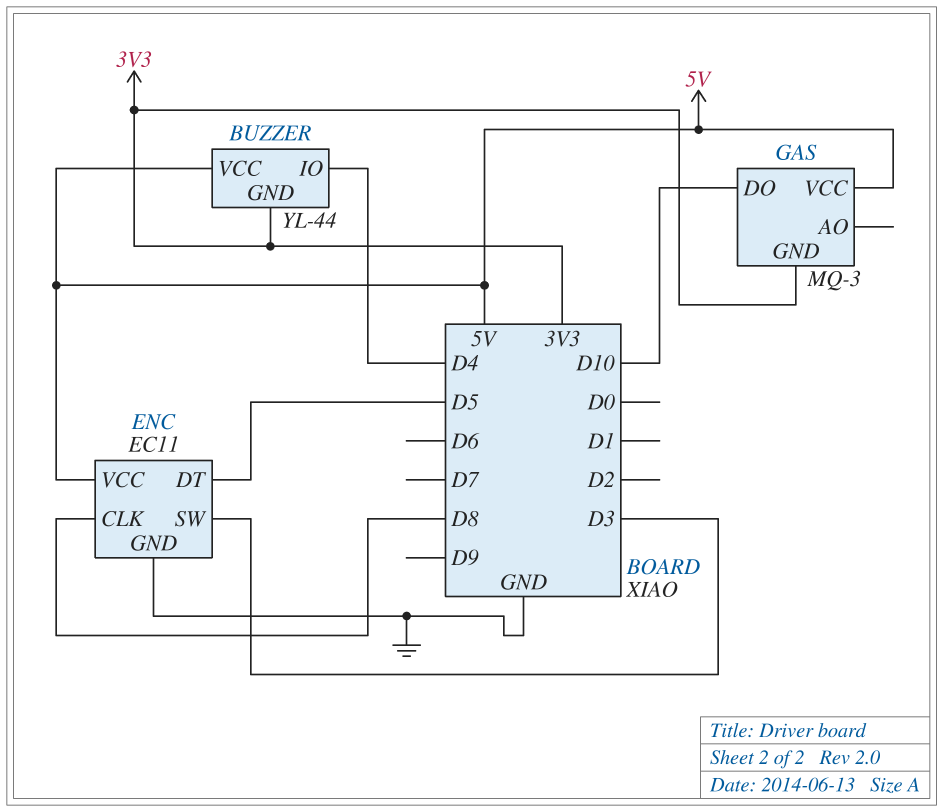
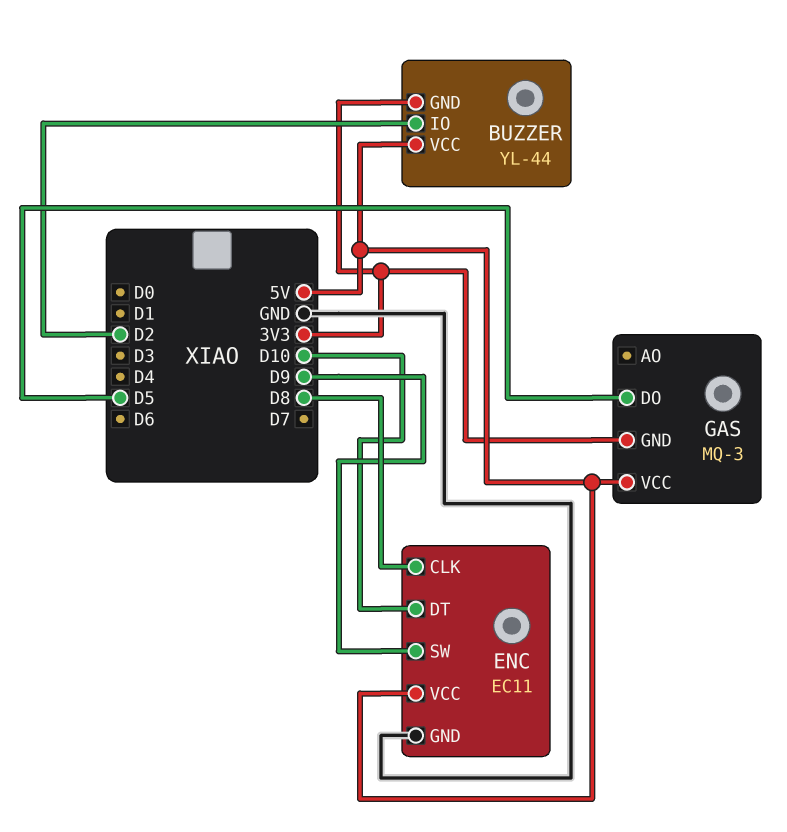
BUZZER pin IO: D4 -> D2
ENC pin DT: D5 -> D10
ENC pin SW: D3 -> D9
GAS pin DO: D10 -> D5

